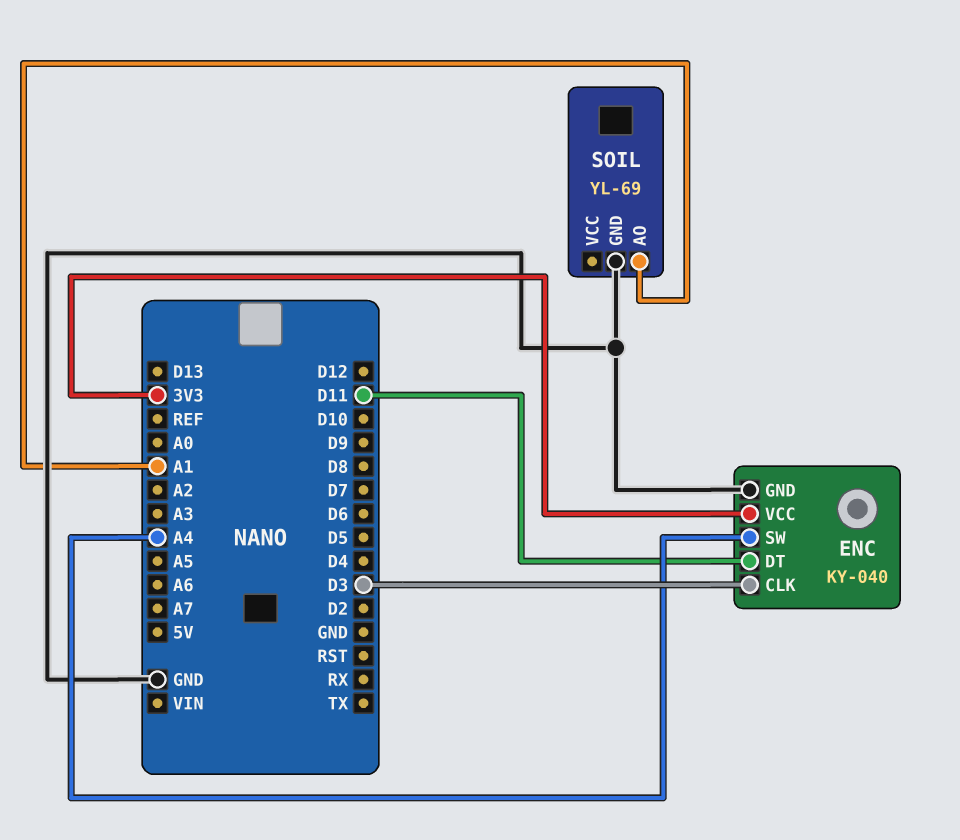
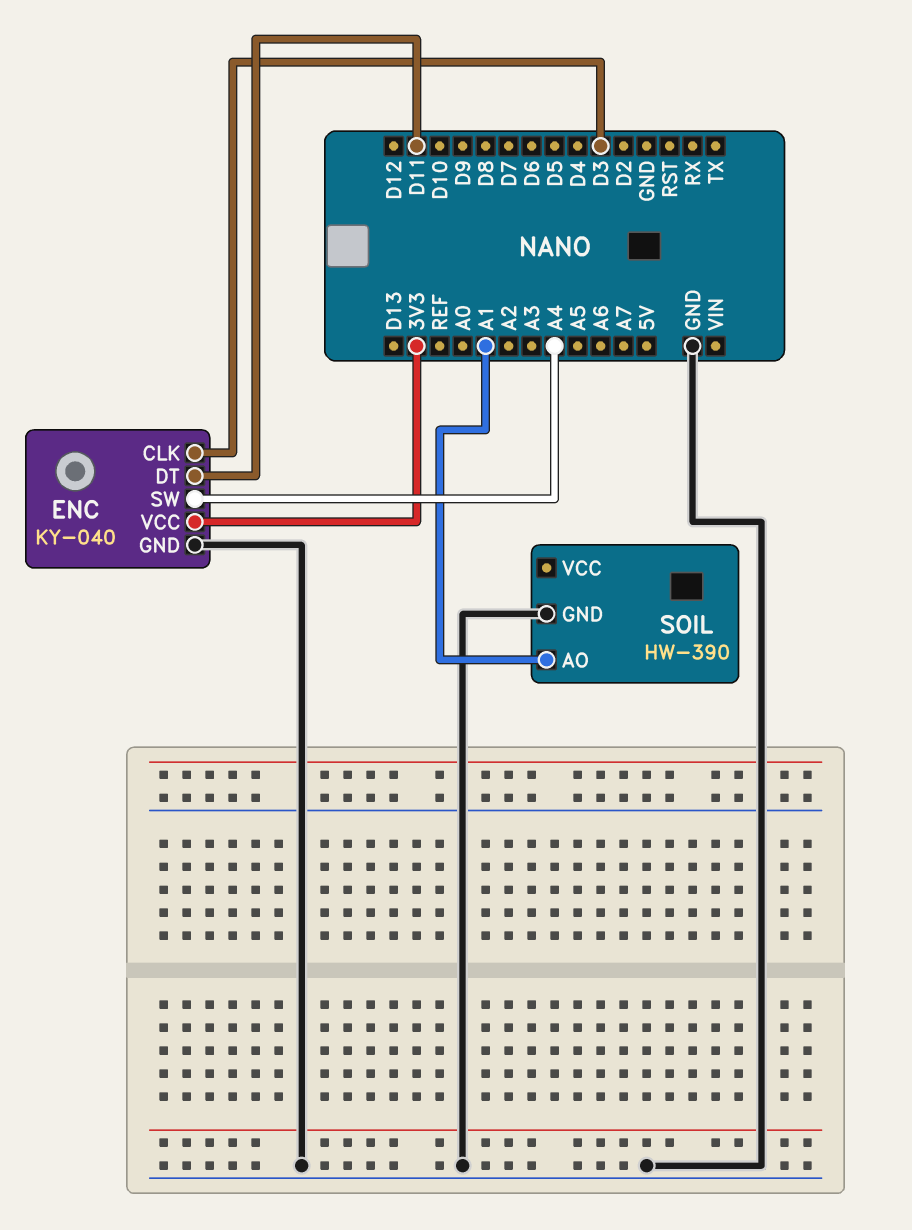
SOIL: YL-69 -> HW-390

